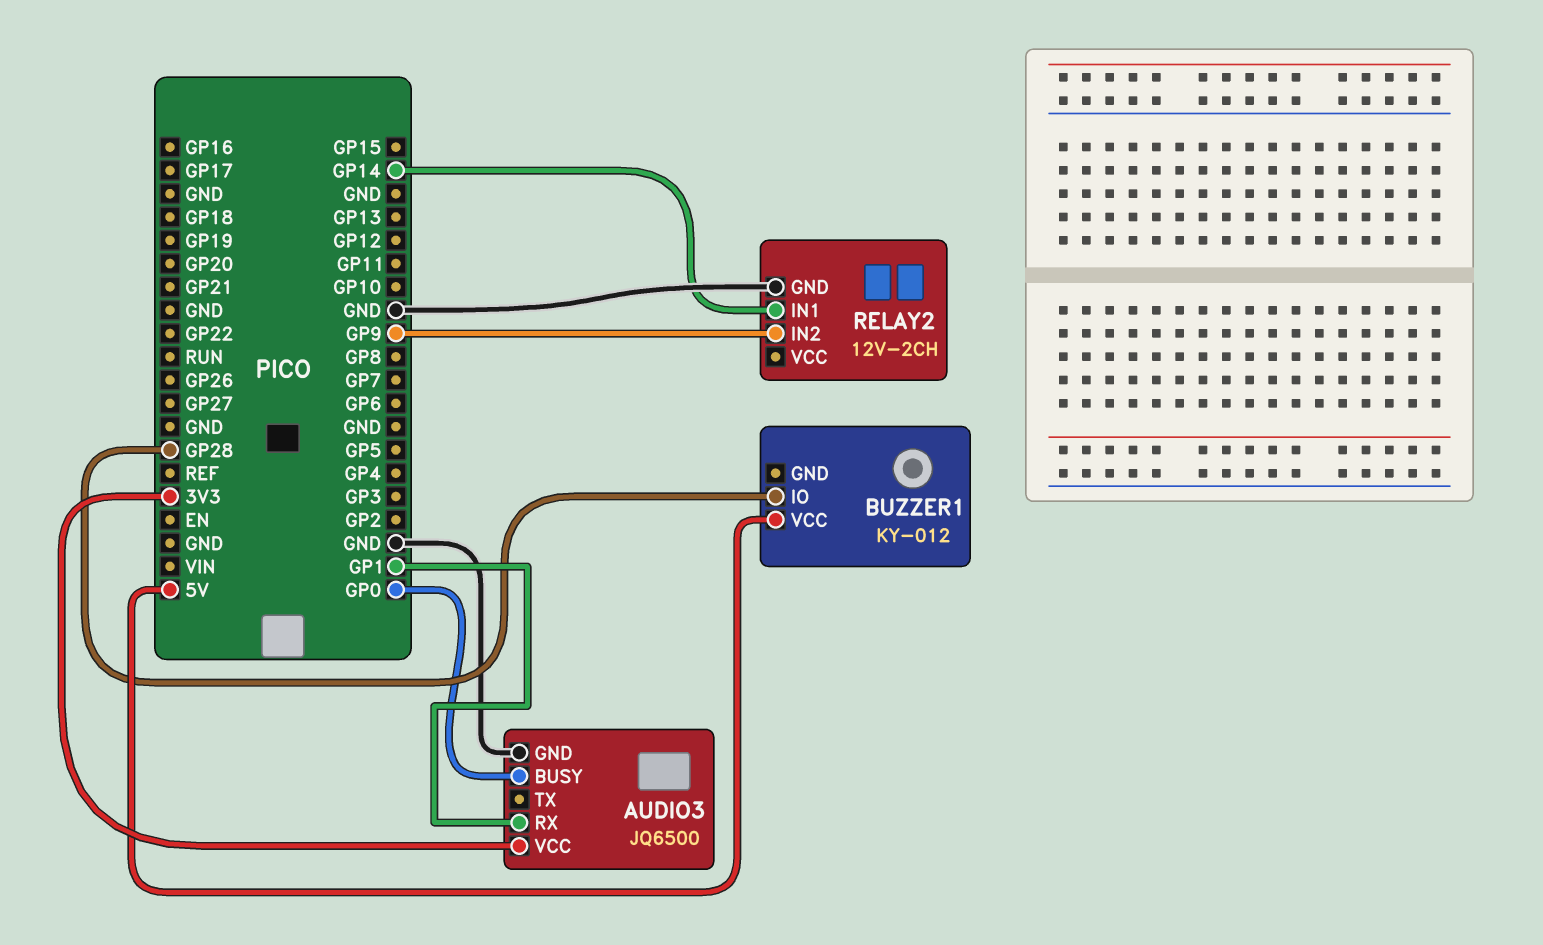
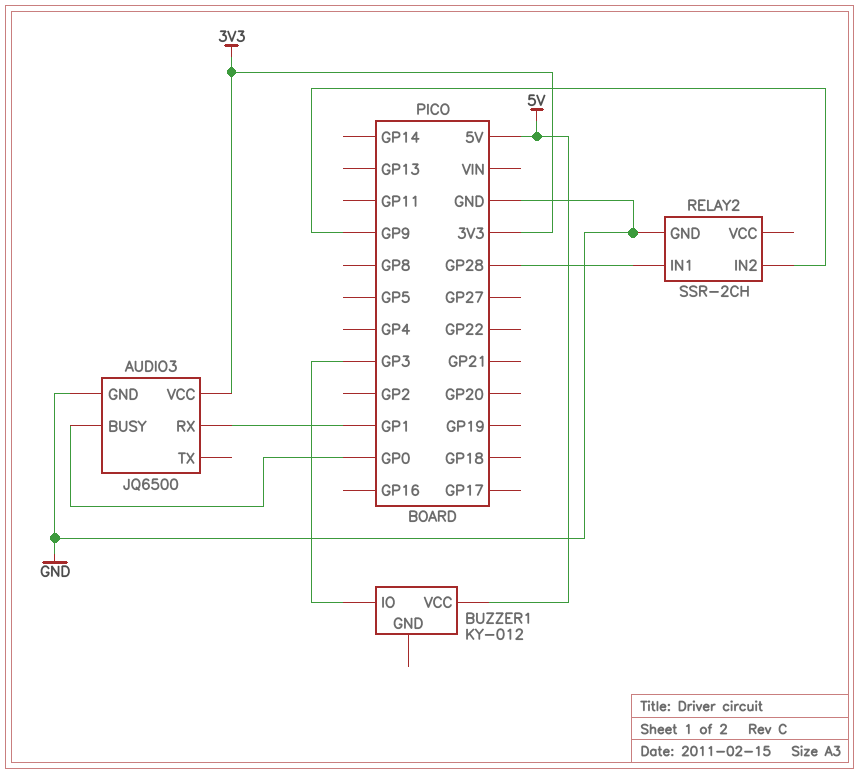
BUZZER1 pin IO: GP28 -> GP3
RELAY2: 12V-2CH -> SSR-2CH
RELAY2 pin IN1: GP14 -> GP28

